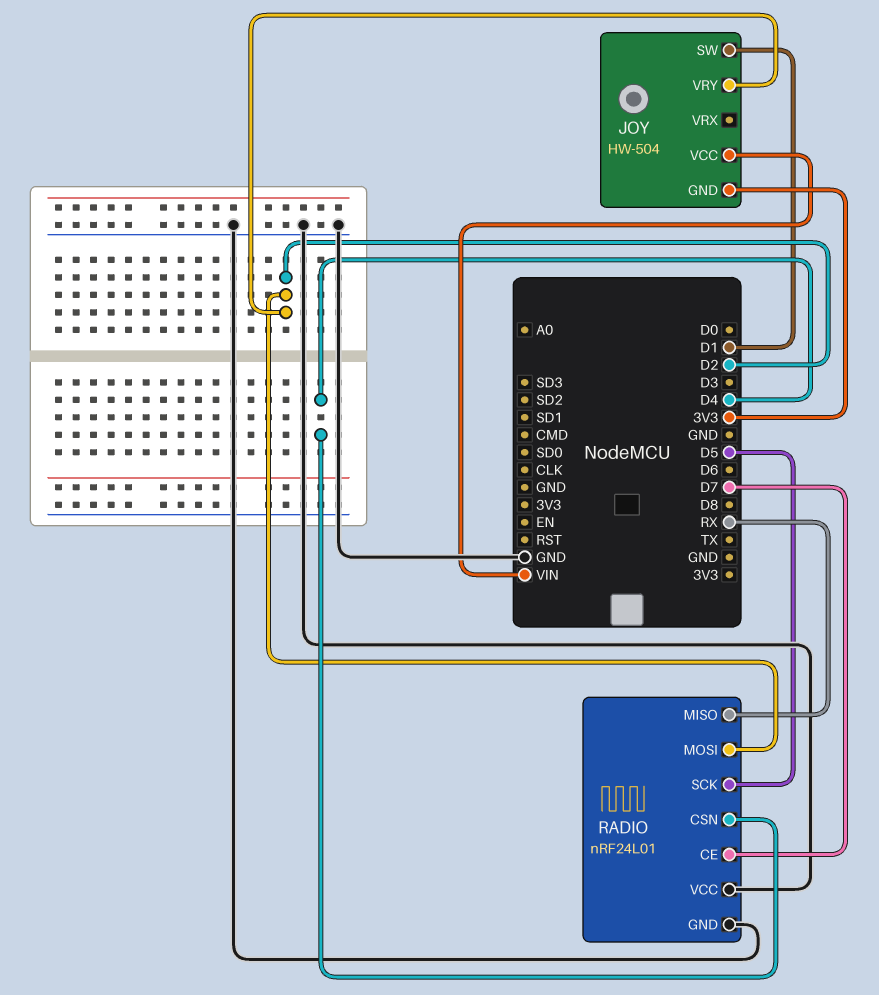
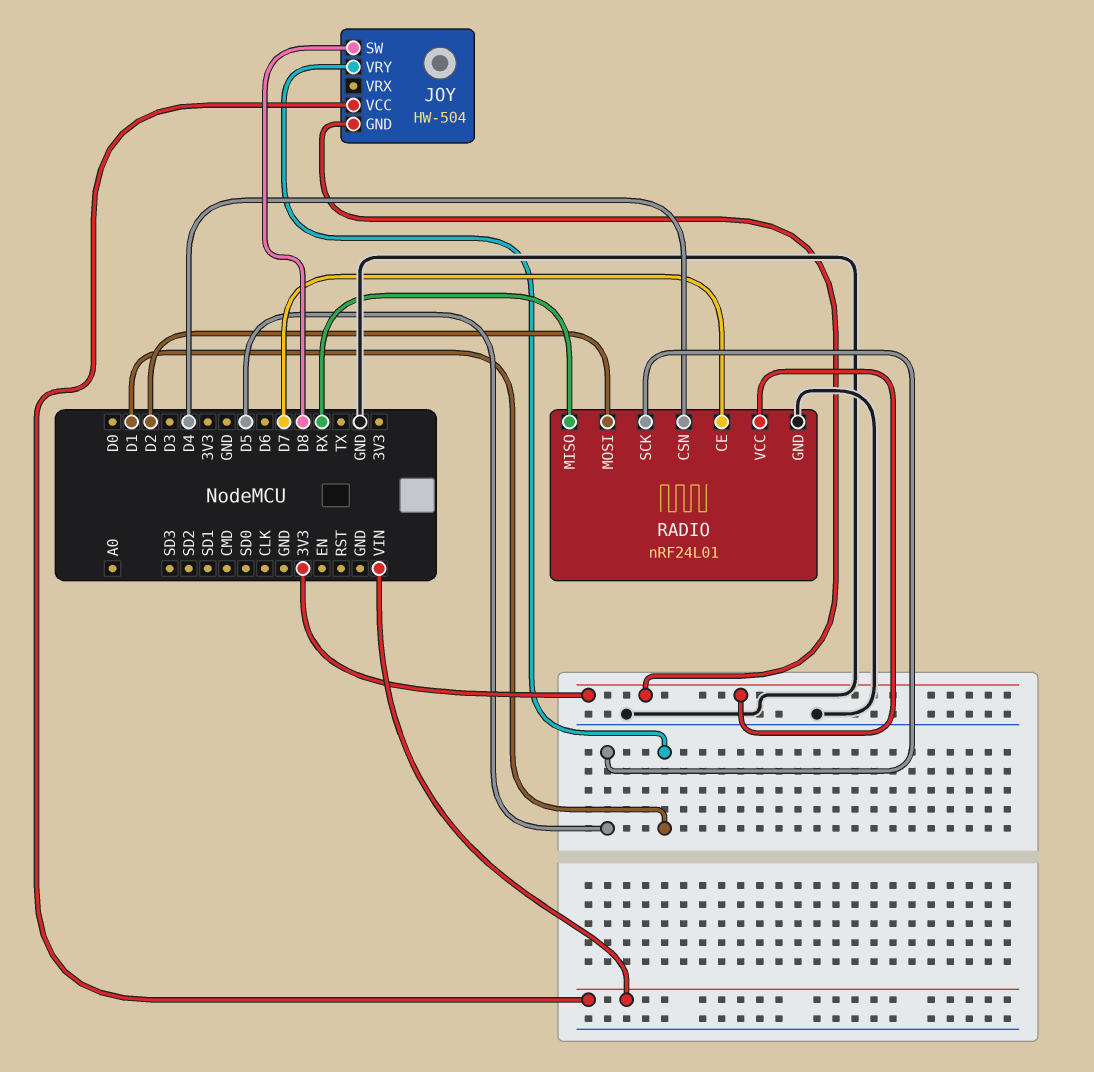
JOY pin SW: D1 -> D8
JOY pin VRY: D2 -> D1
RADIO pin VCC: GND -> 3V3

